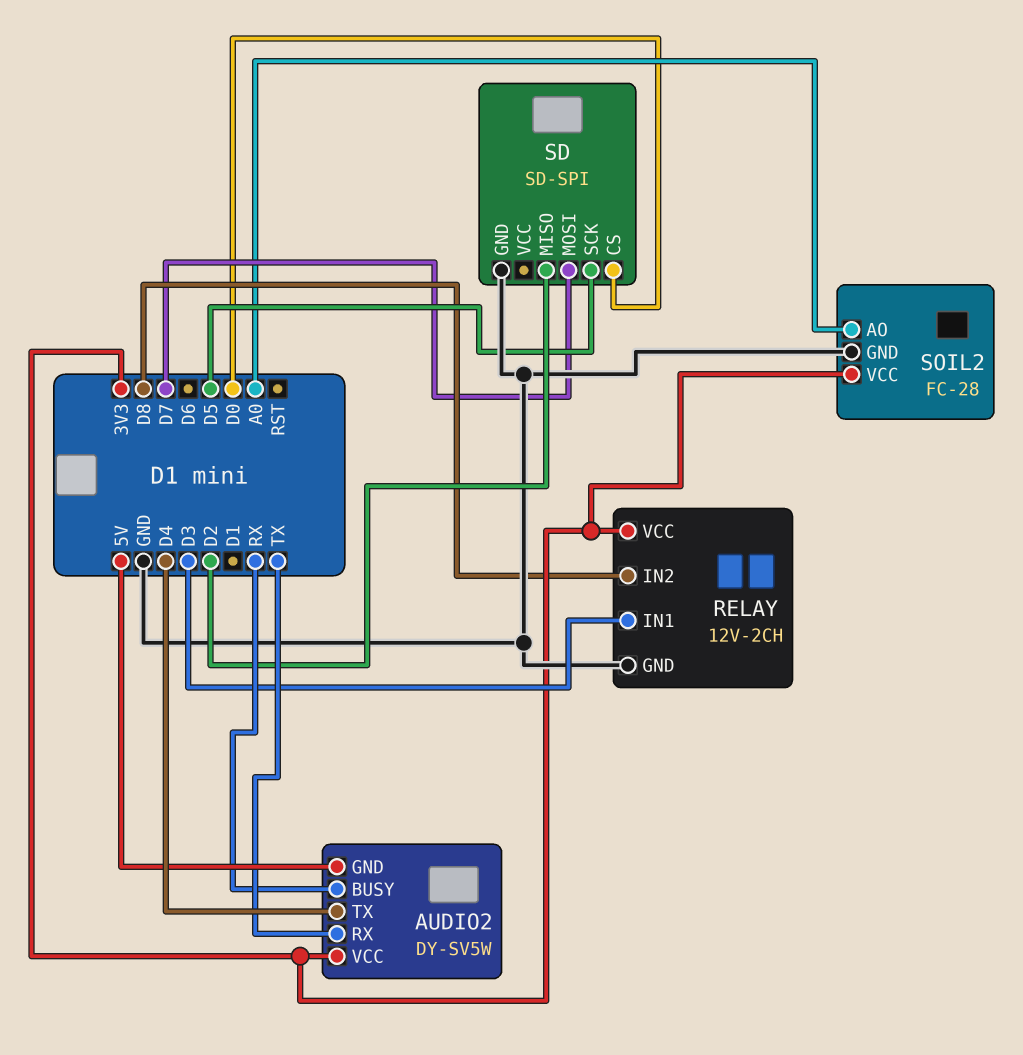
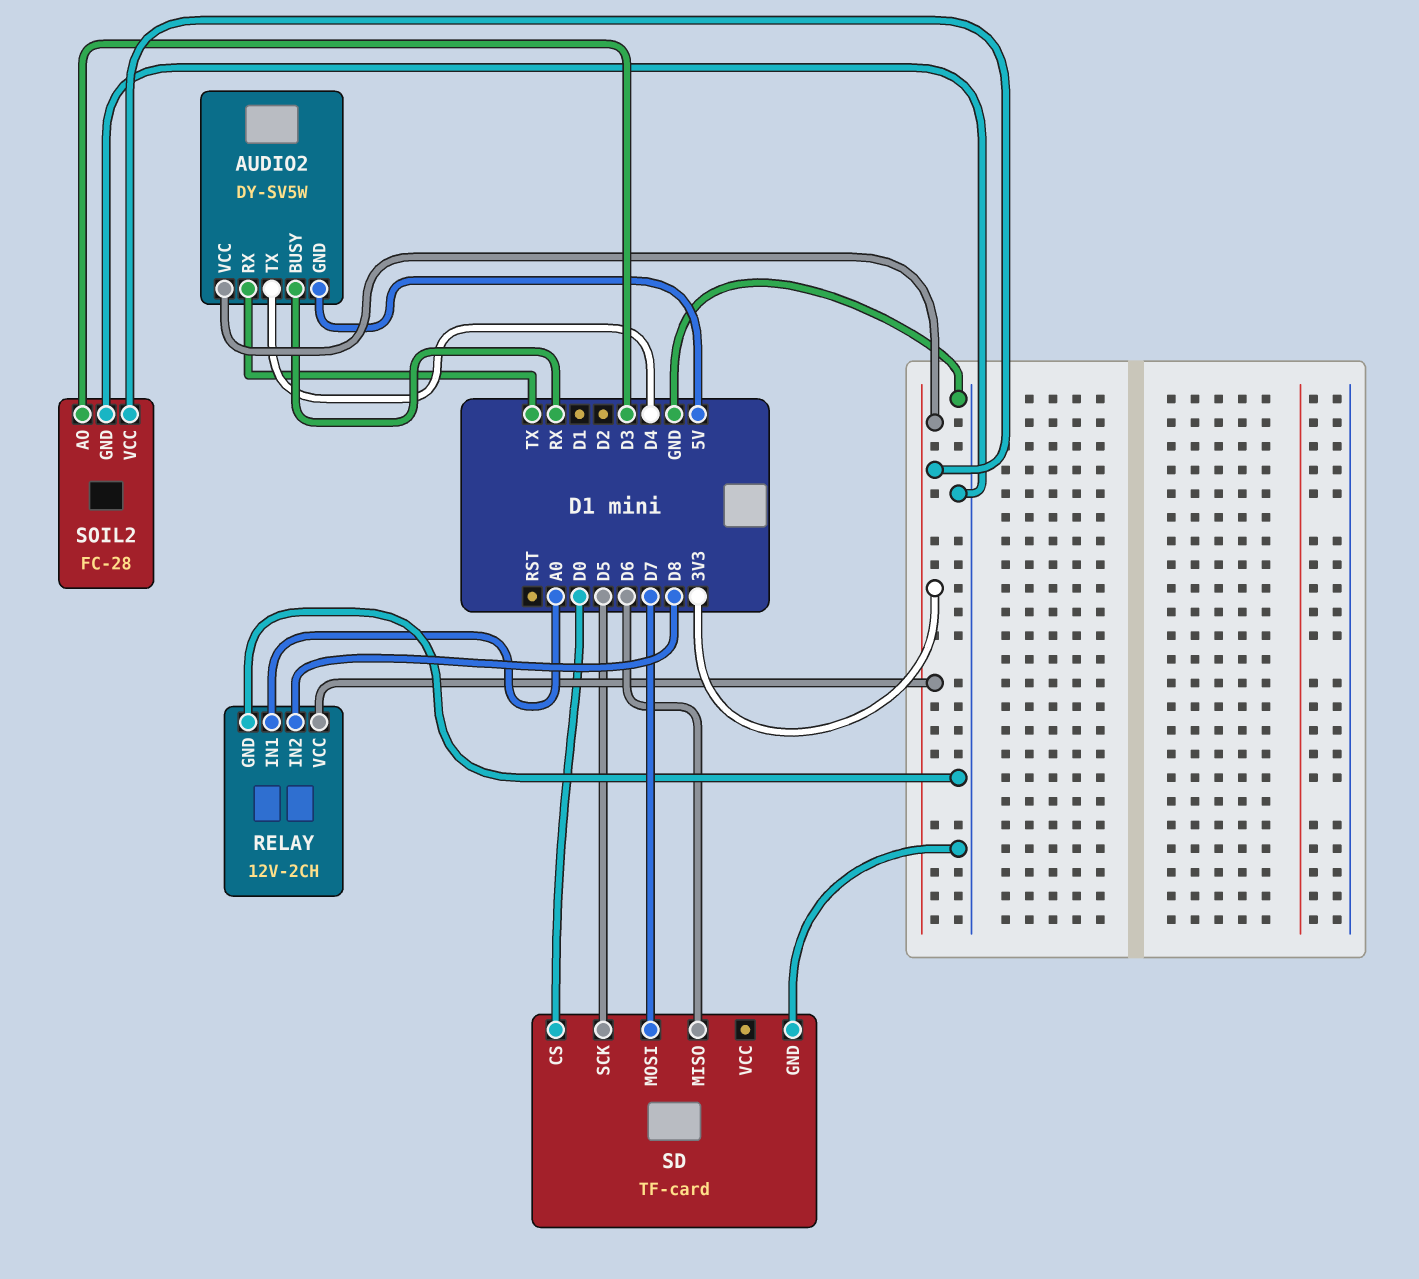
RELAY pin IN1: D3 -> A0
SD: SD-SPI -> TF-card
SD pin MISO: D2 -> D6
SOIL2 pin AO: A0 -> D3

